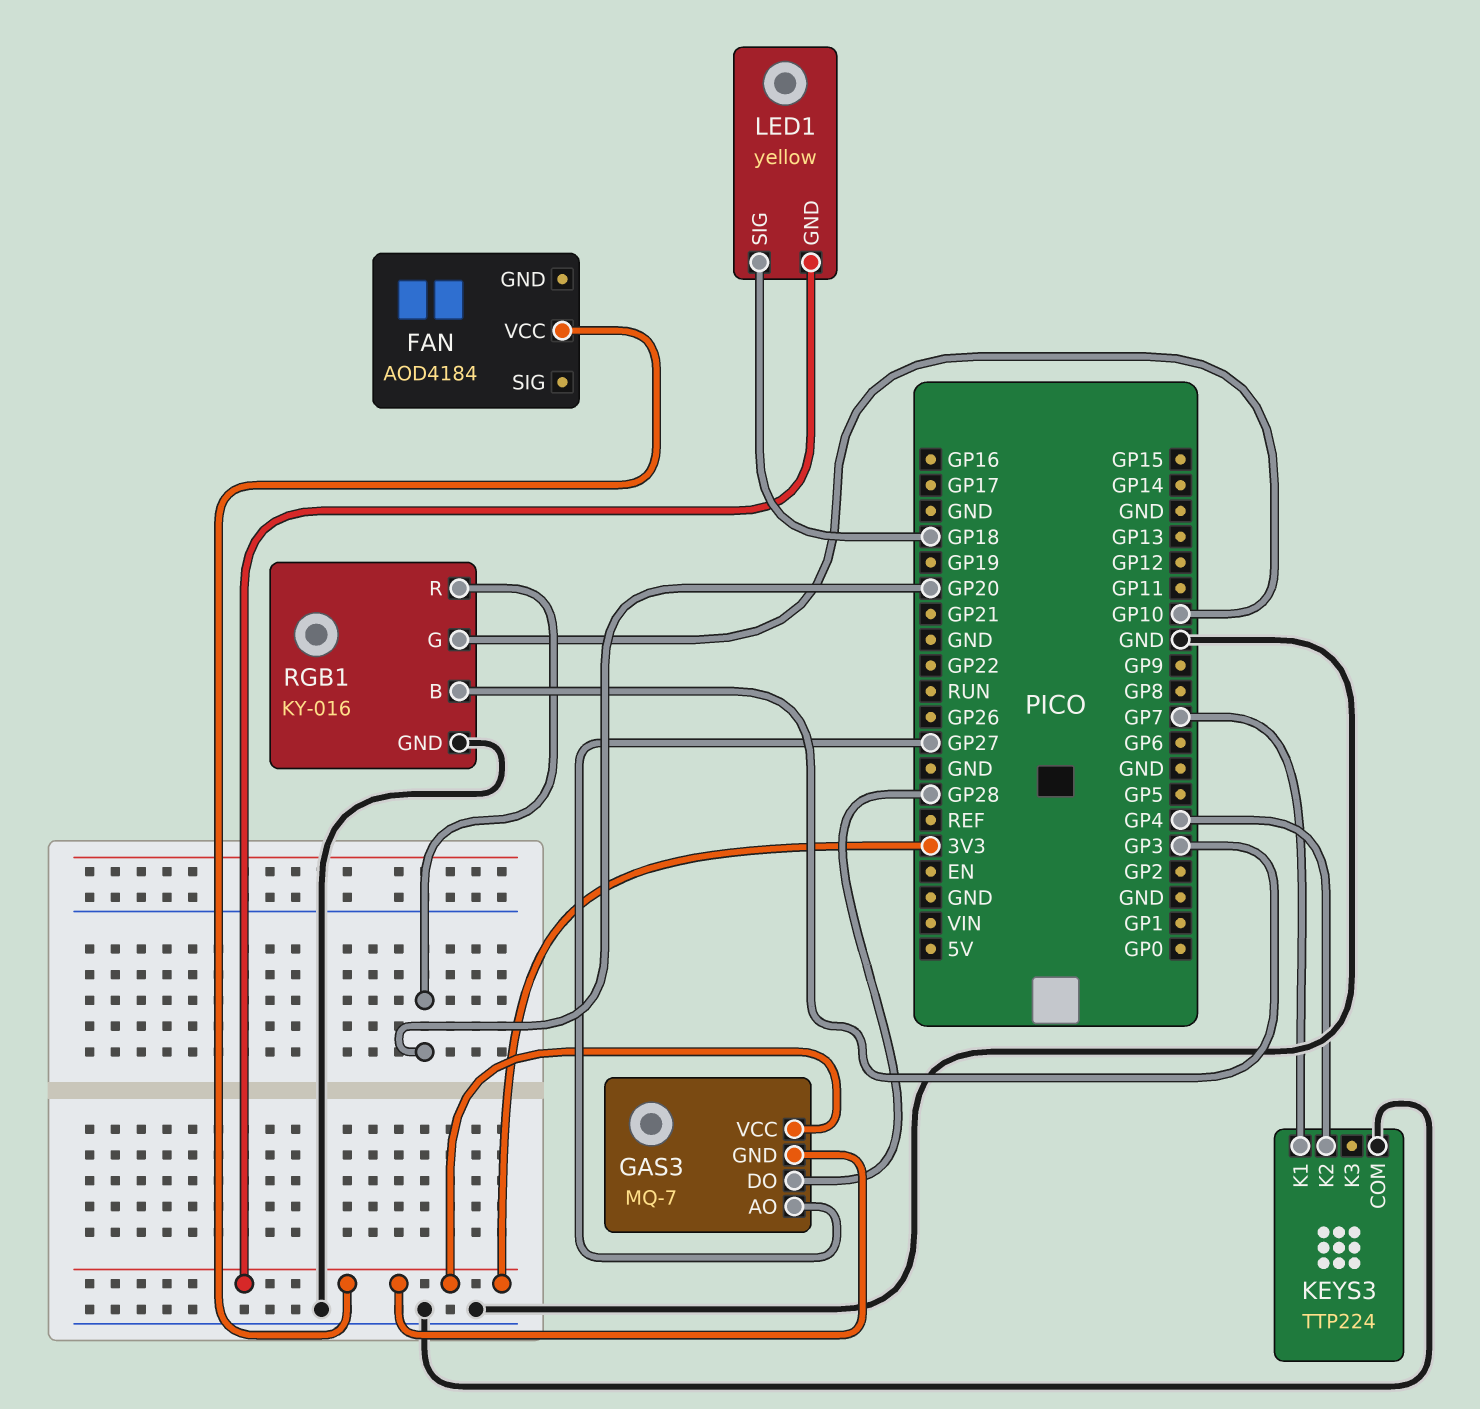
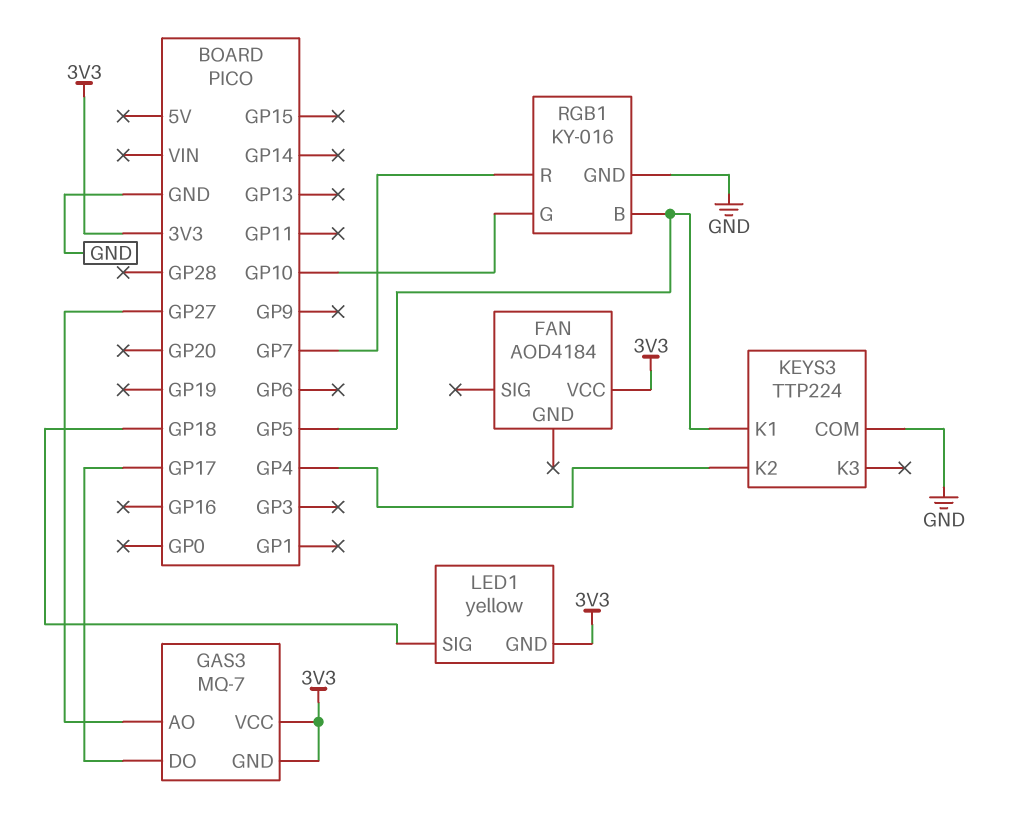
GAS3 pin DO: GP28 -> GP17
KEYS3 pin K1: GP7 -> GP5
RGB1 pin B: GP3 -> GP5
RGB1 pin R: GP20 -> GP7

